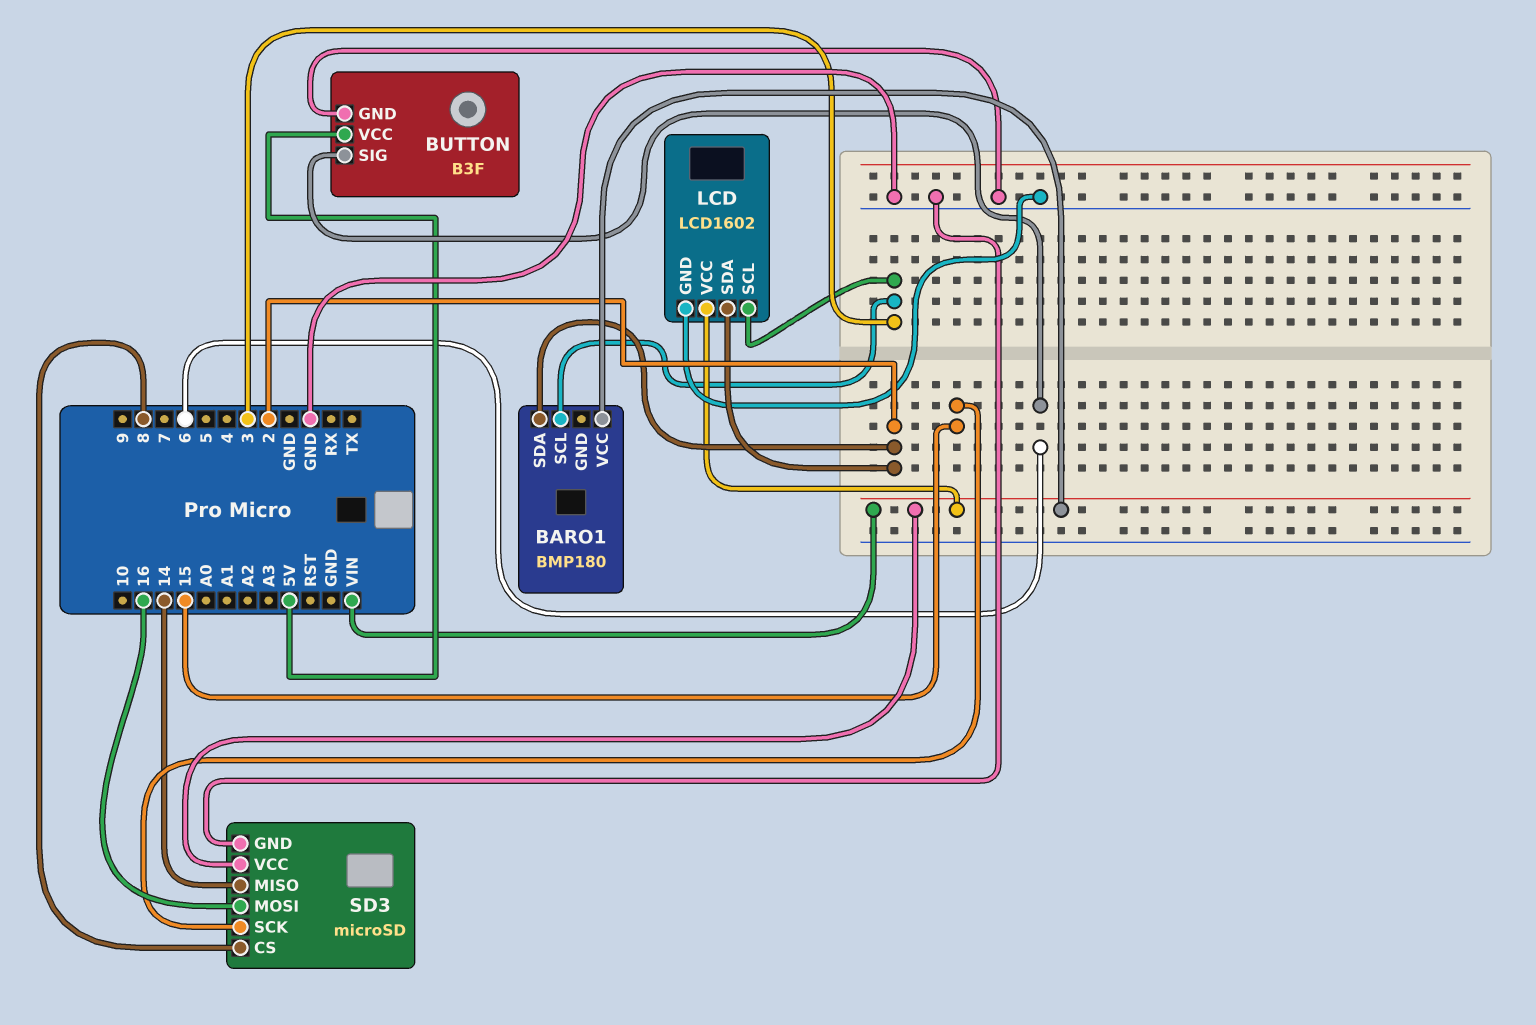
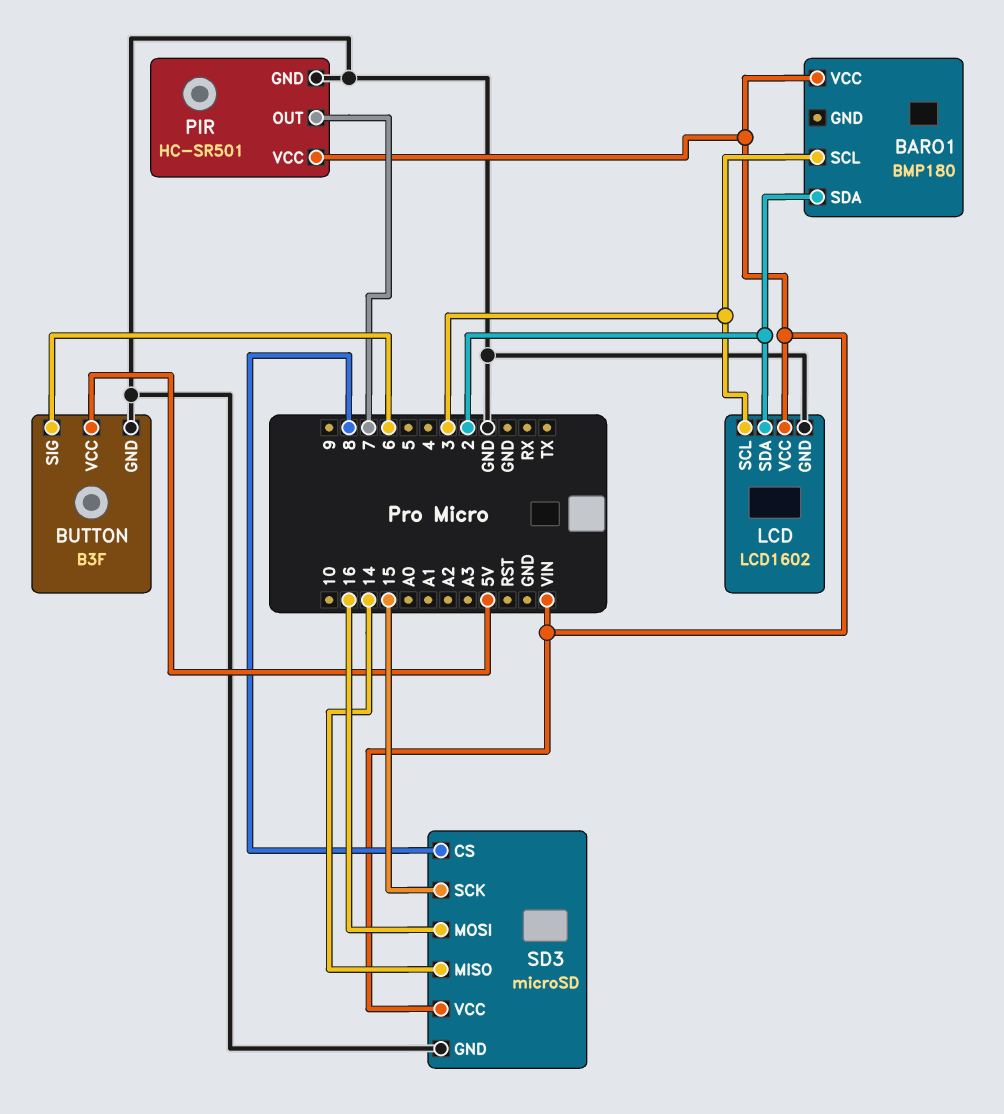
PIR: none -> HC-SR501
PIR pin GND: none -> GND
PIR pin OUT: none -> 7
PIR pin VCC: none -> VIN

